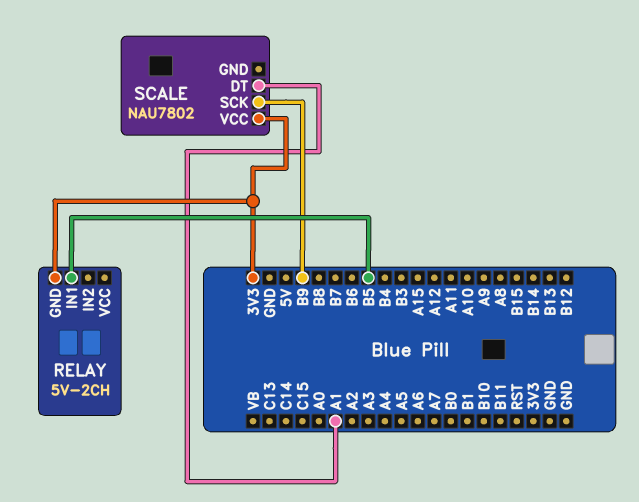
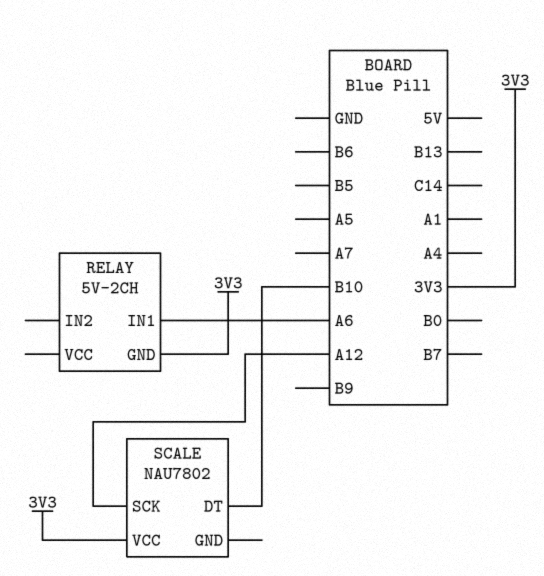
RELAY pin IN1: B5 -> A6
SCALE pin DT: A1 -> B10
SCALE pin SCK: B9 -> A12

